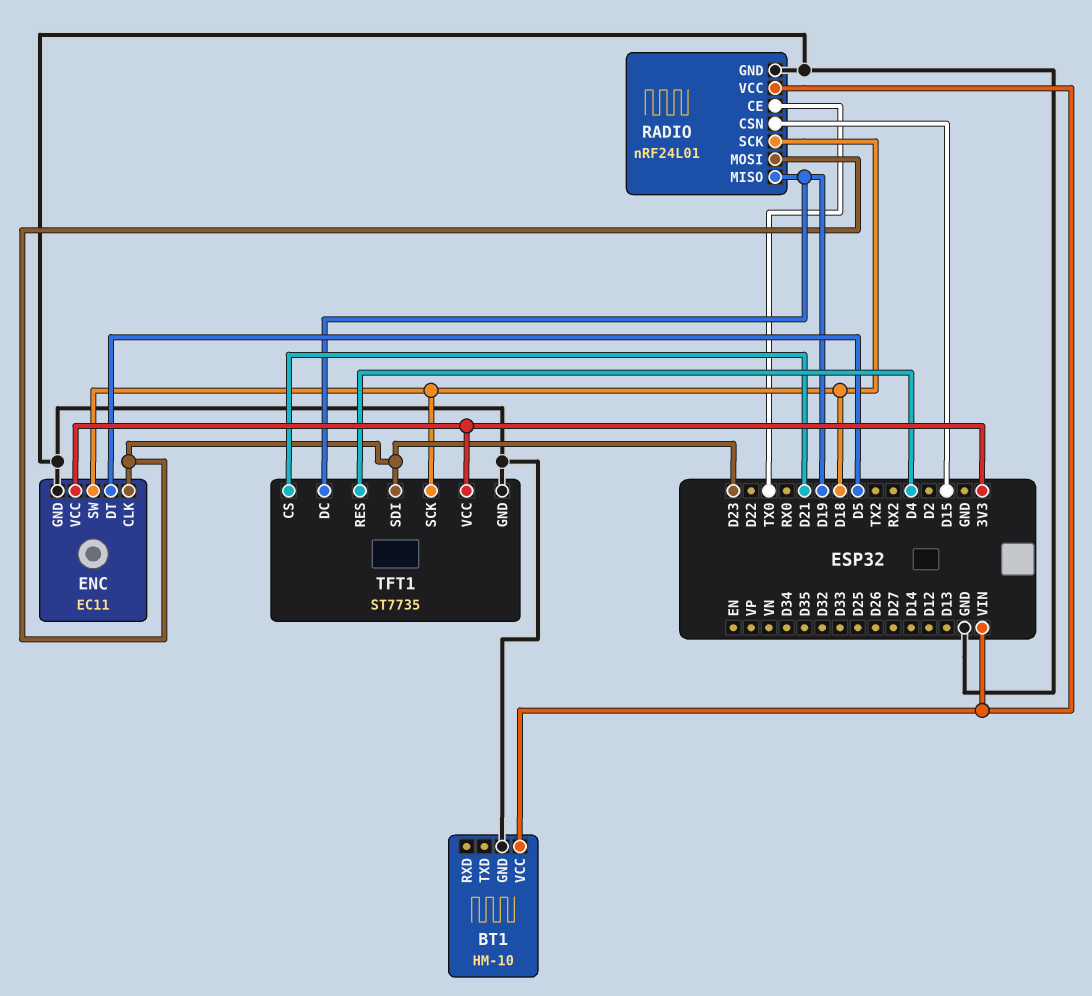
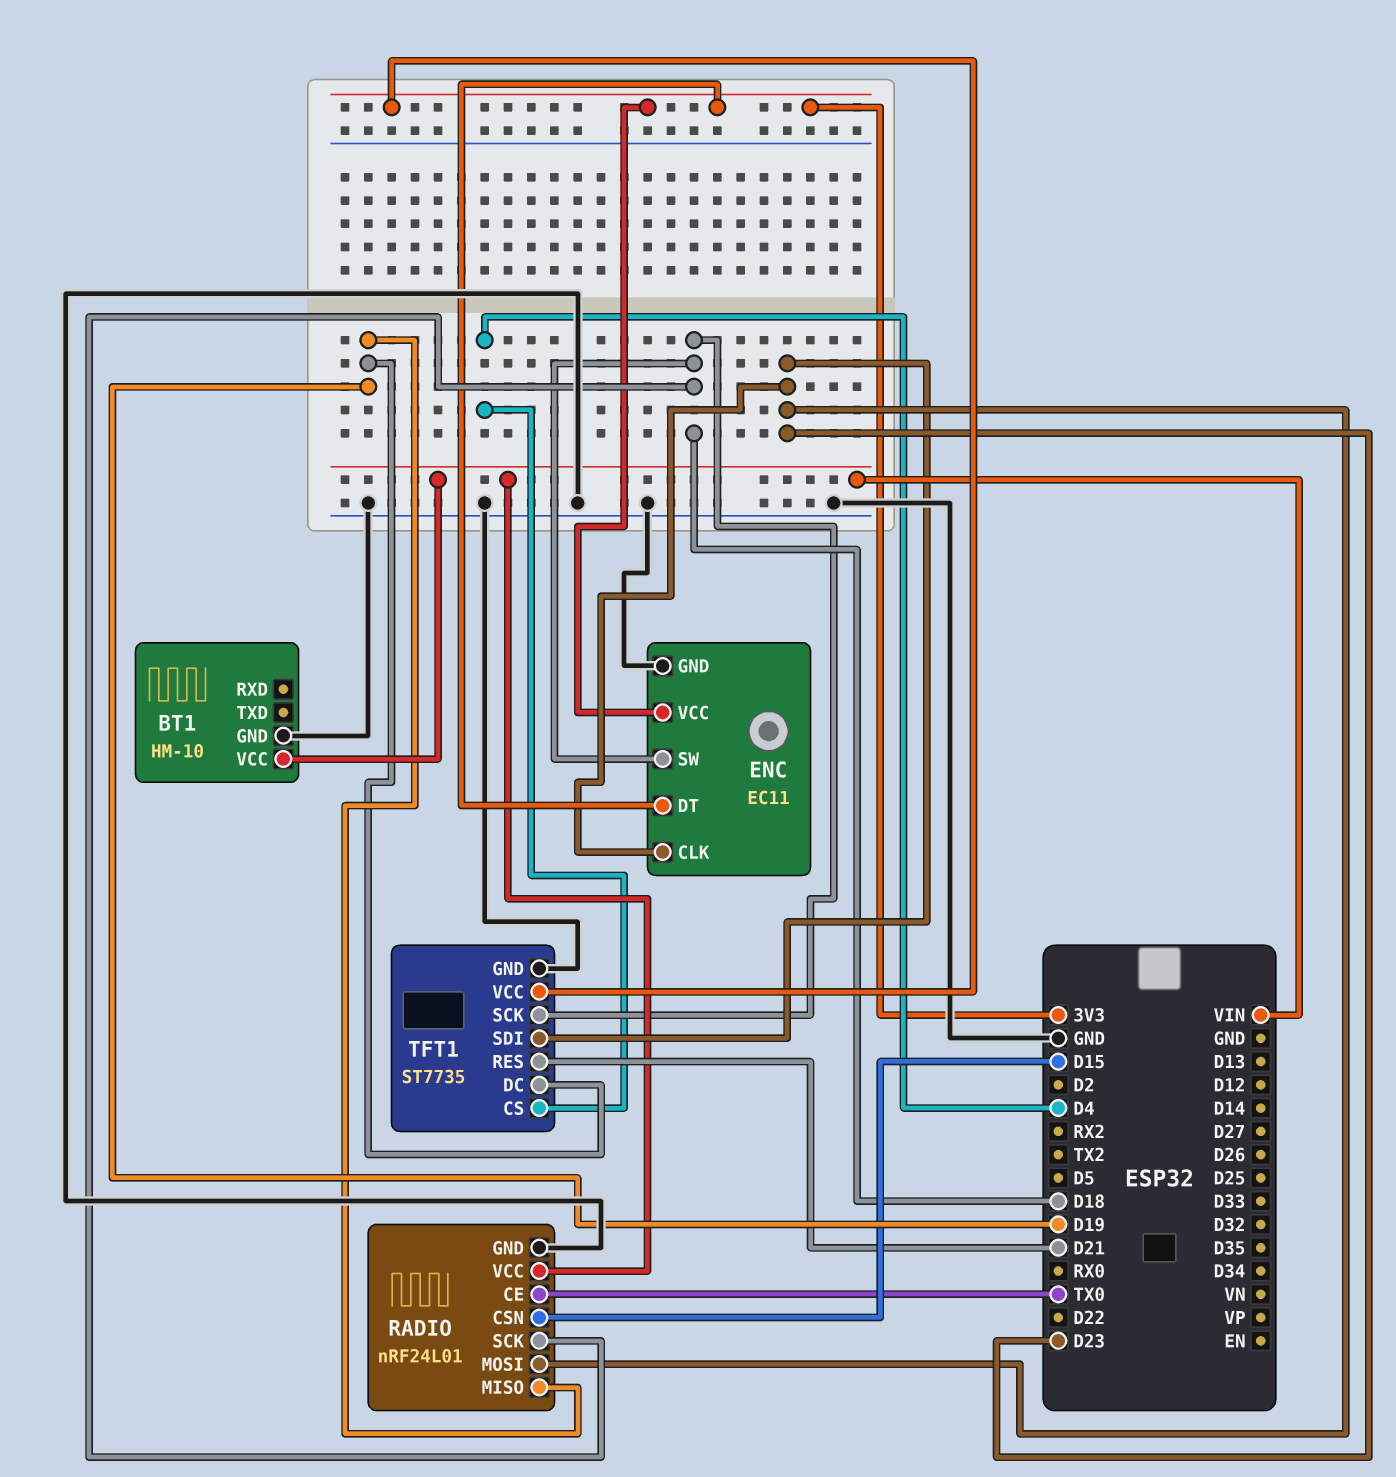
ENC pin DT: D5 -> 3V3
TFT1 pin CS: D21 -> D4
TFT1 pin RES: D4 -> D21

